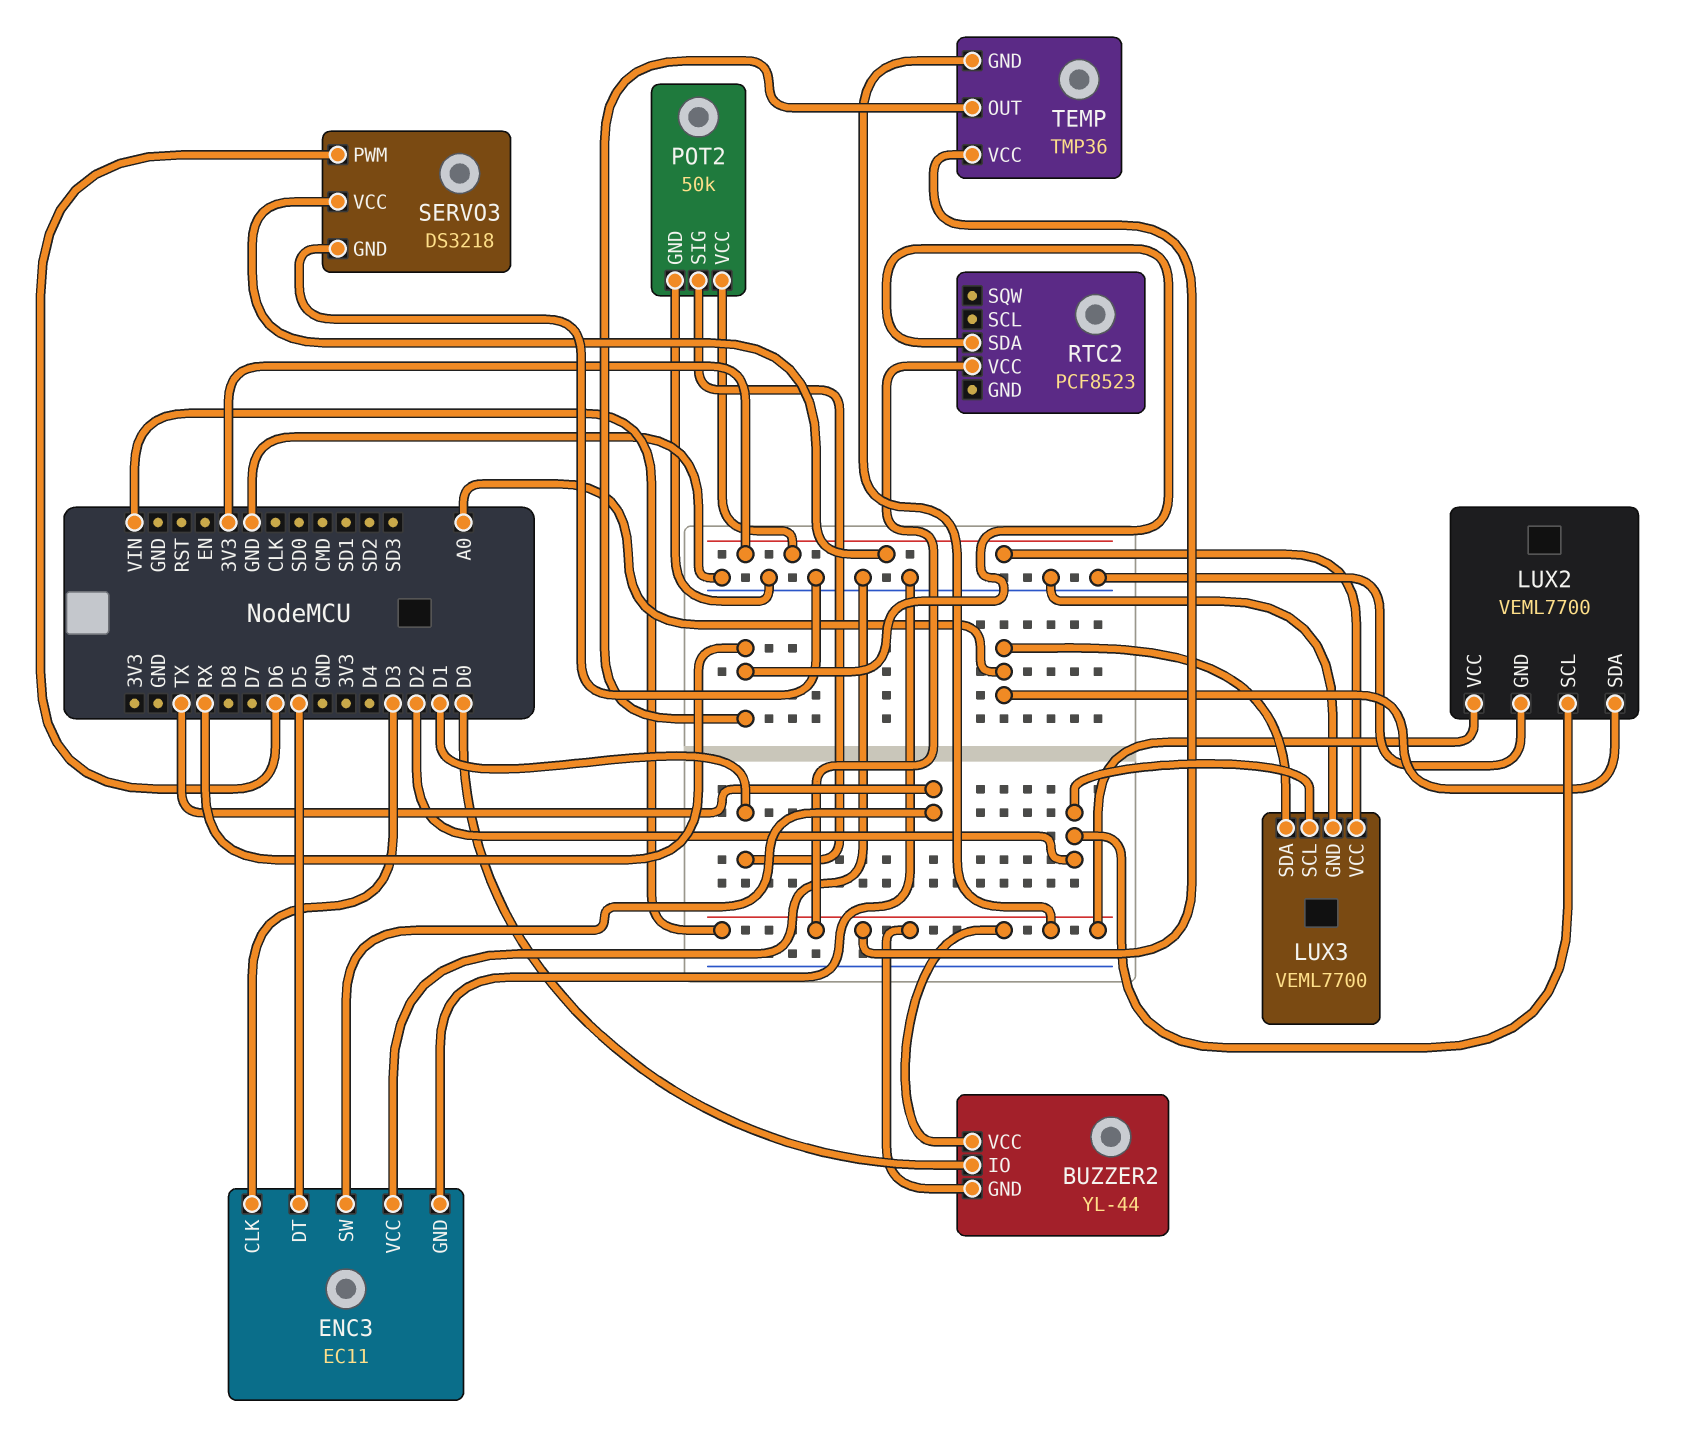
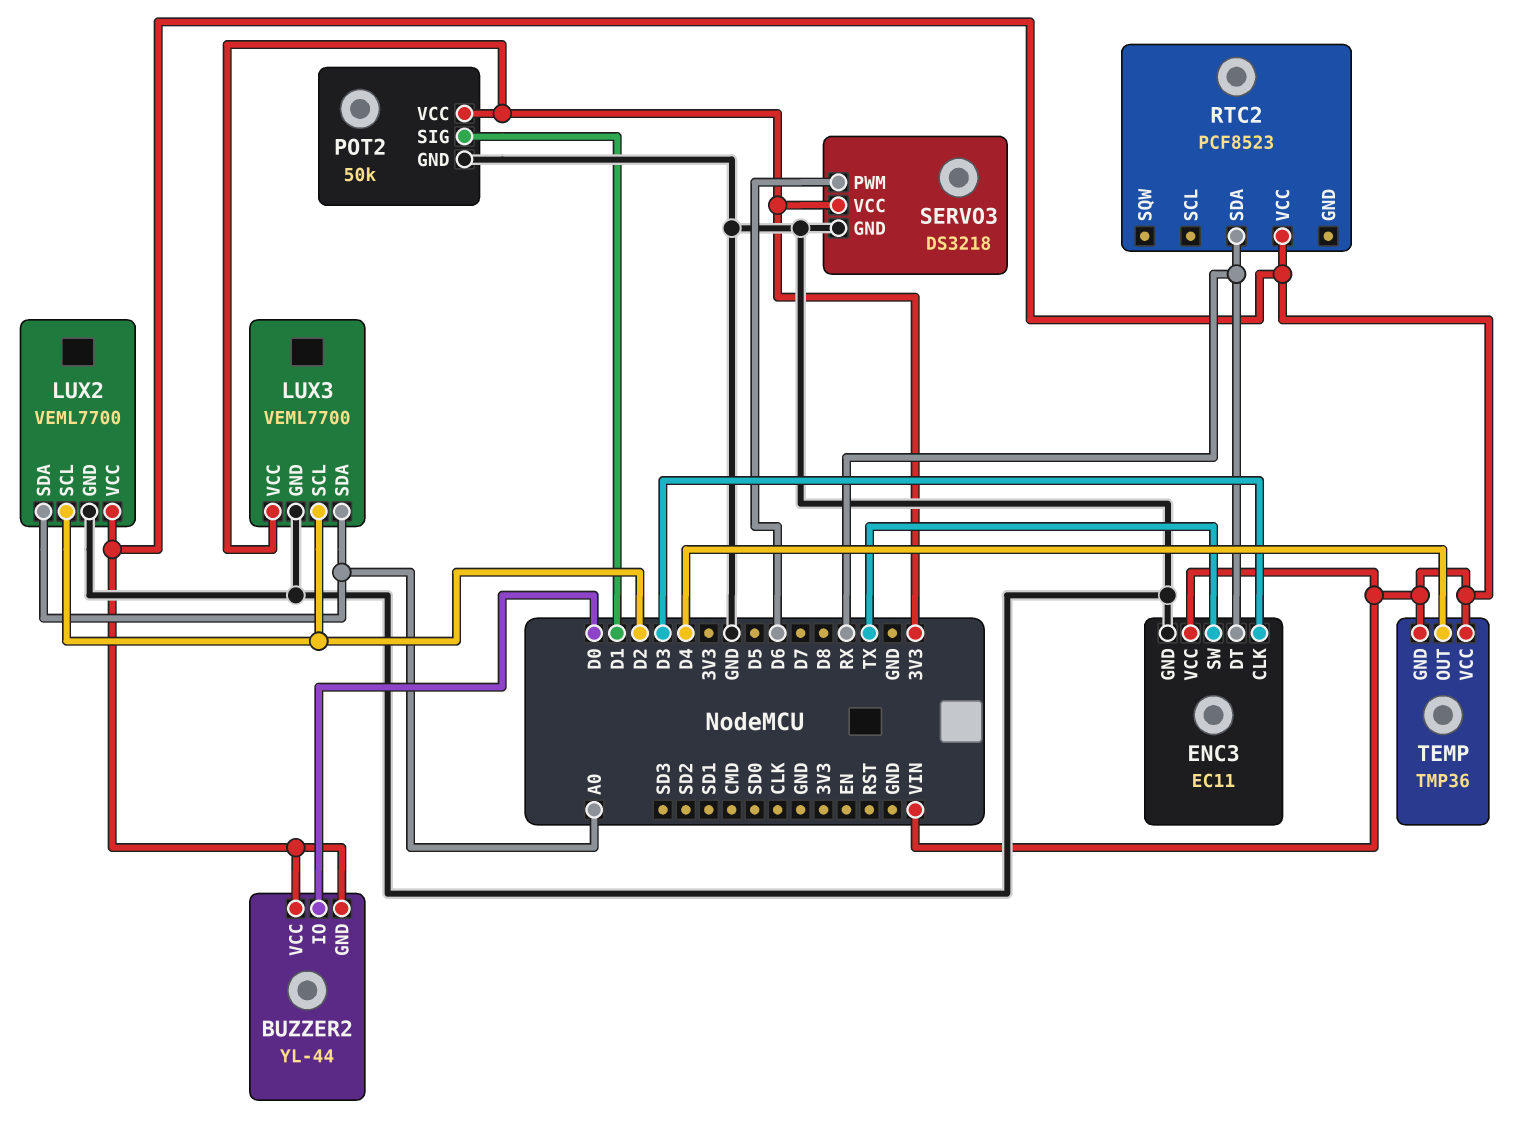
ENC3 pin DT: D5 -> RX
ENC3 pin VCC: GND -> VIN
TEMP pin OUT: RX -> D4

